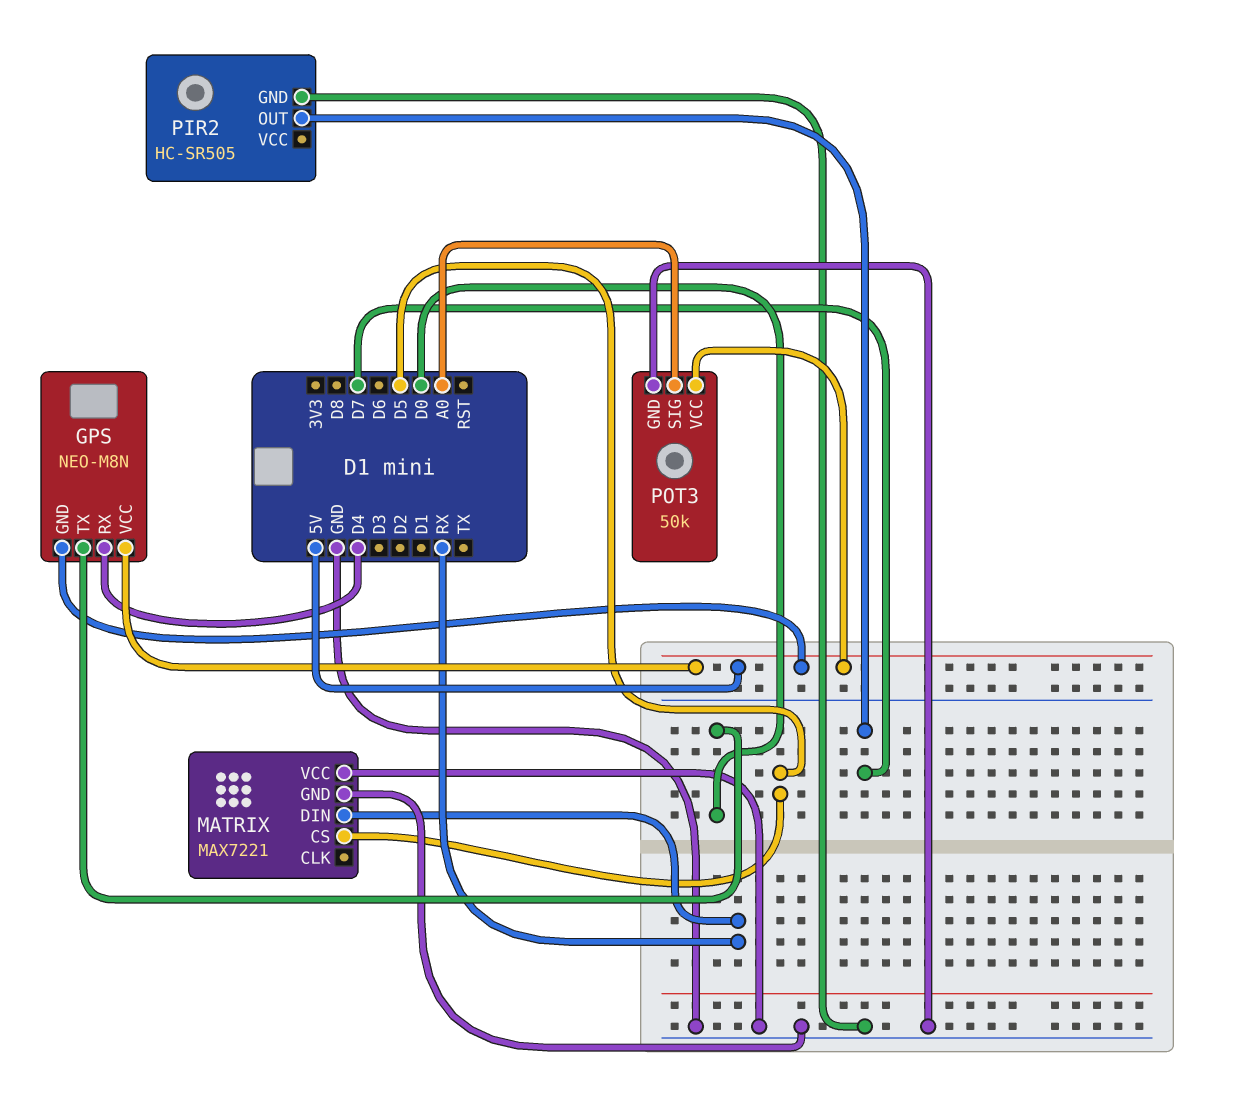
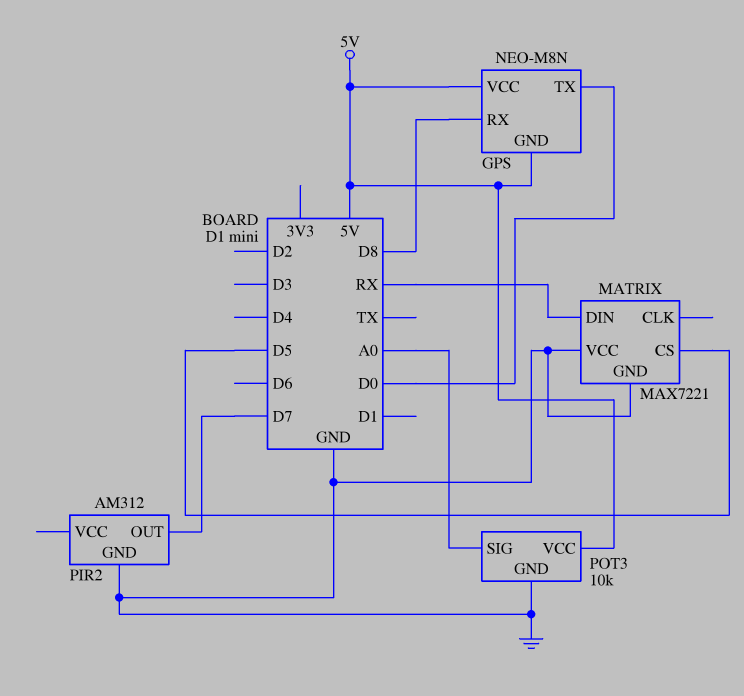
GPS pin RX: D4 -> D8
PIR2: HC-SR505 -> AM312
POT3: 50k -> 10k

